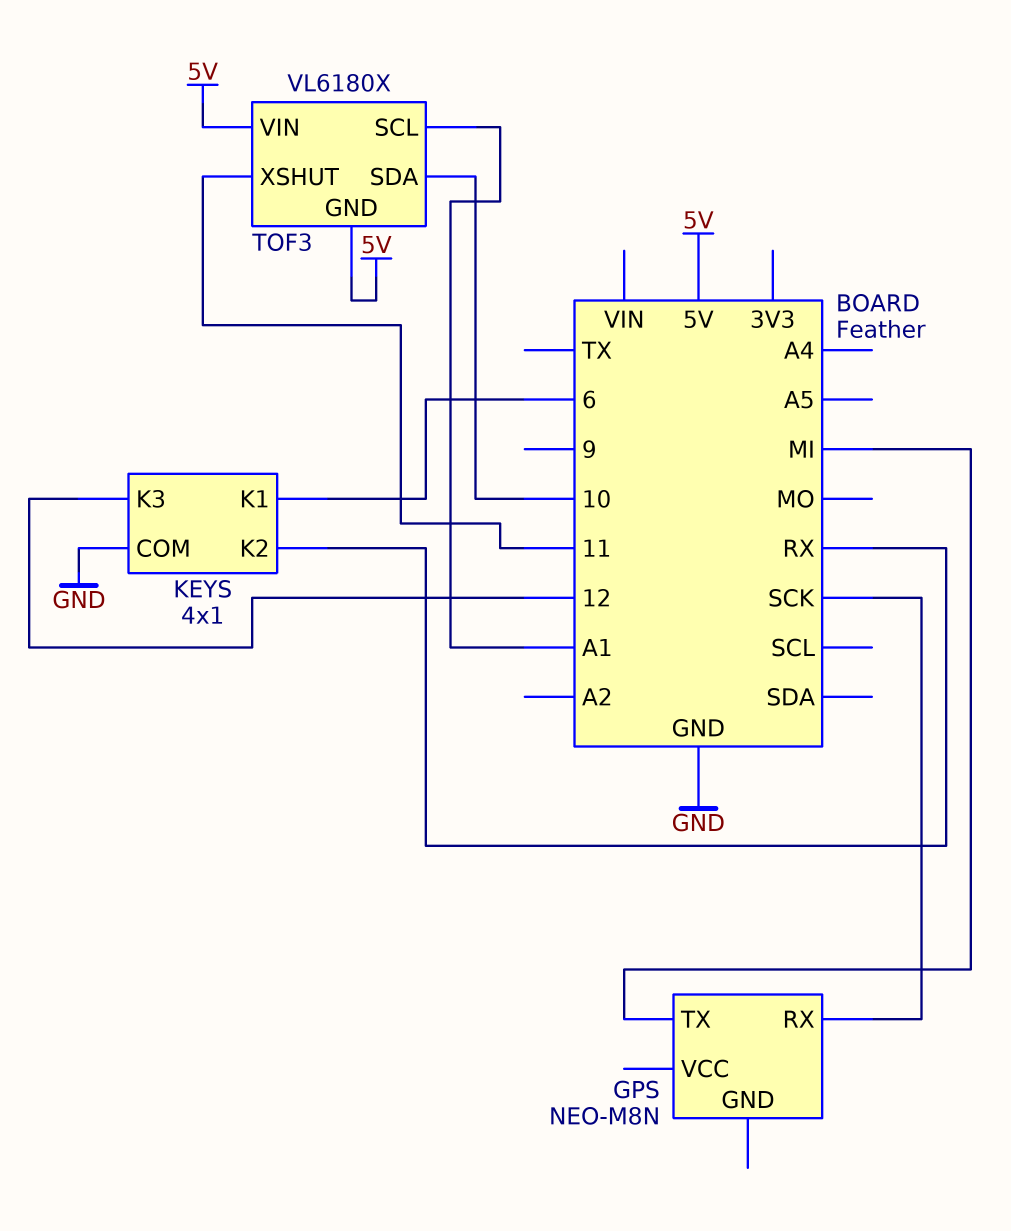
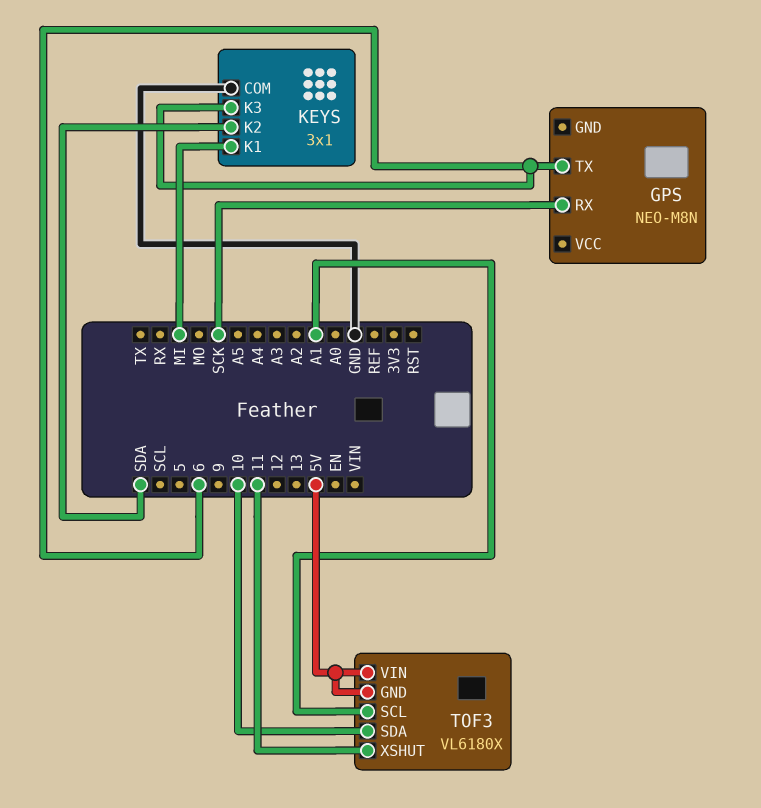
GPS pin TX: MI -> 6
KEYS: 4x1 -> 3x1
KEYS pin K1: 6 -> MI
KEYS pin K2: RX -> SDA
KEYS pin K3: 12 -> 6

